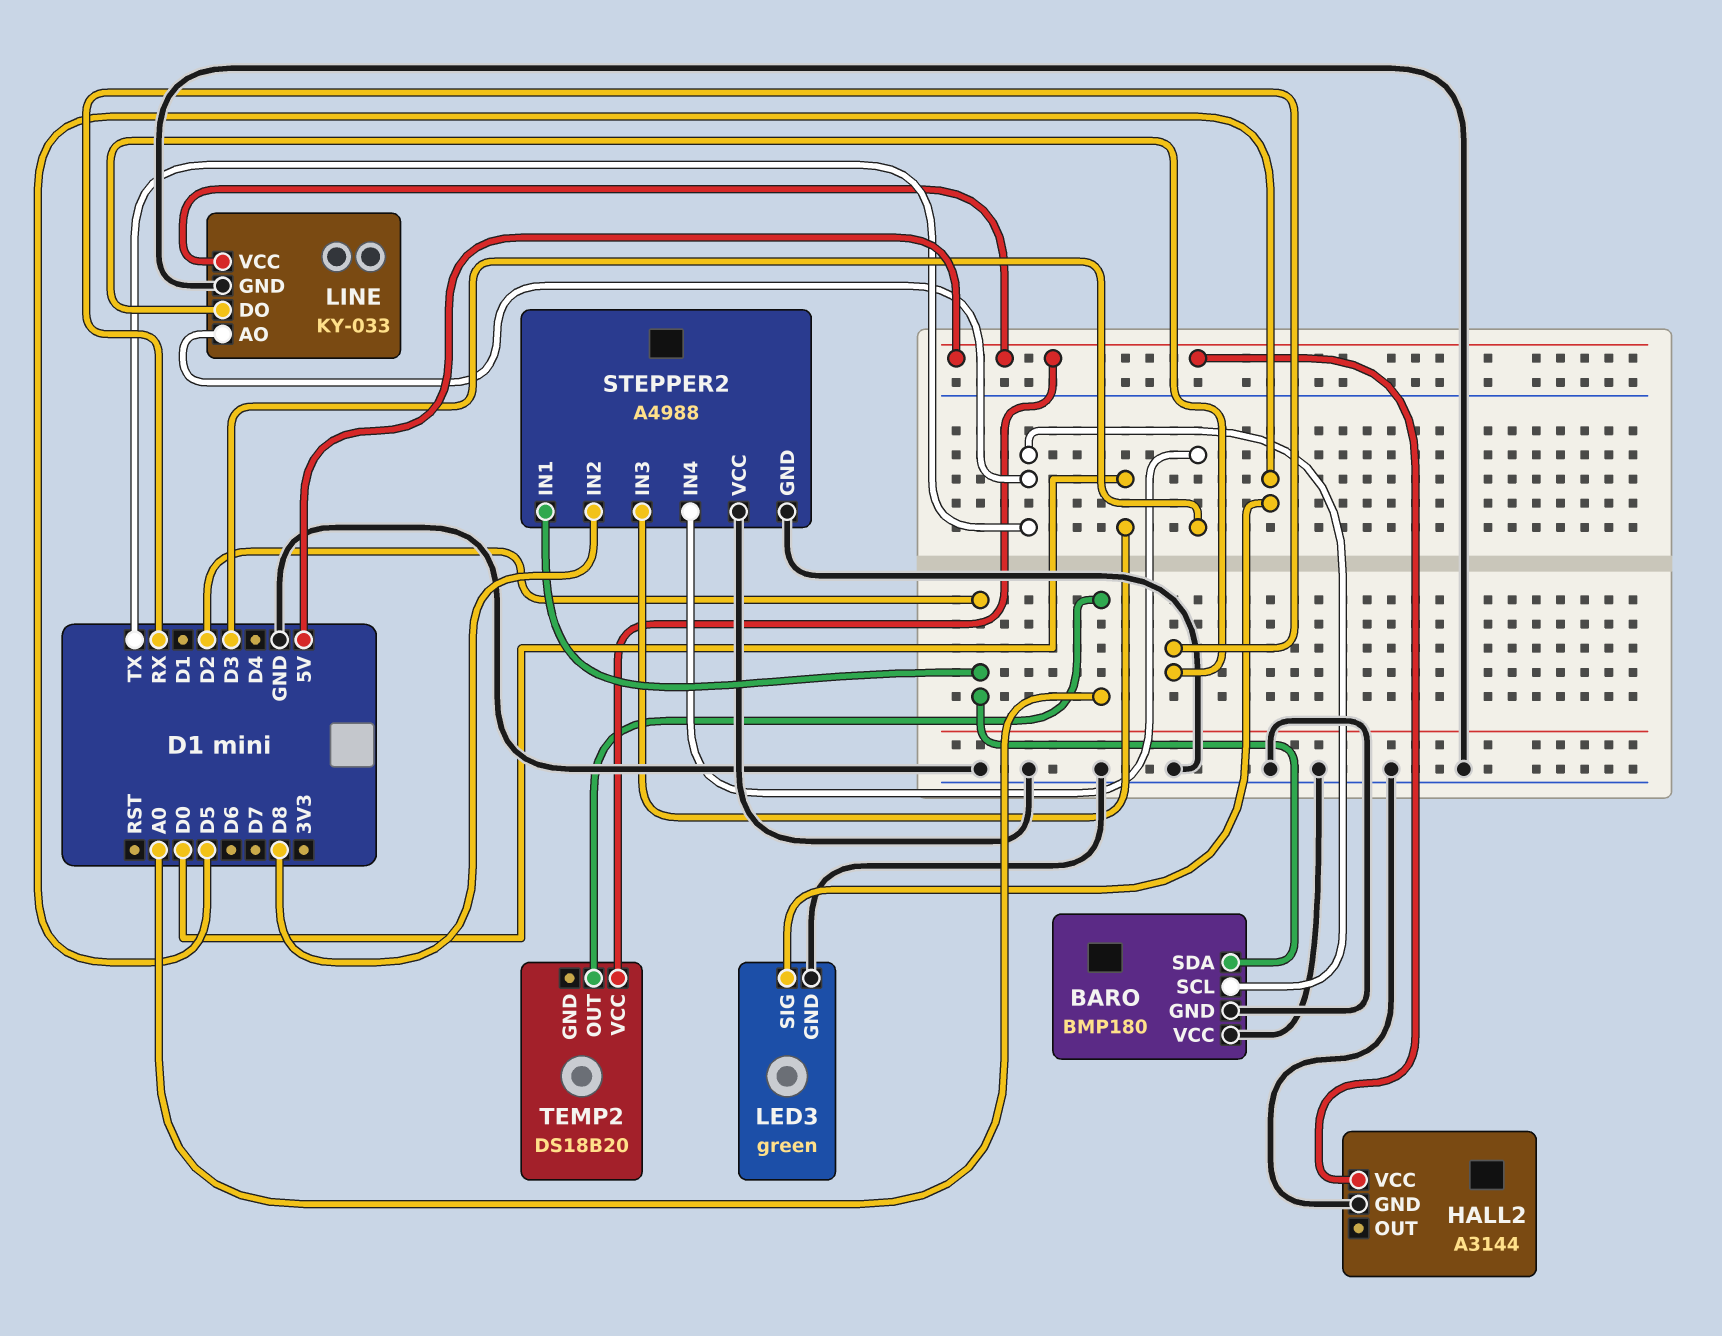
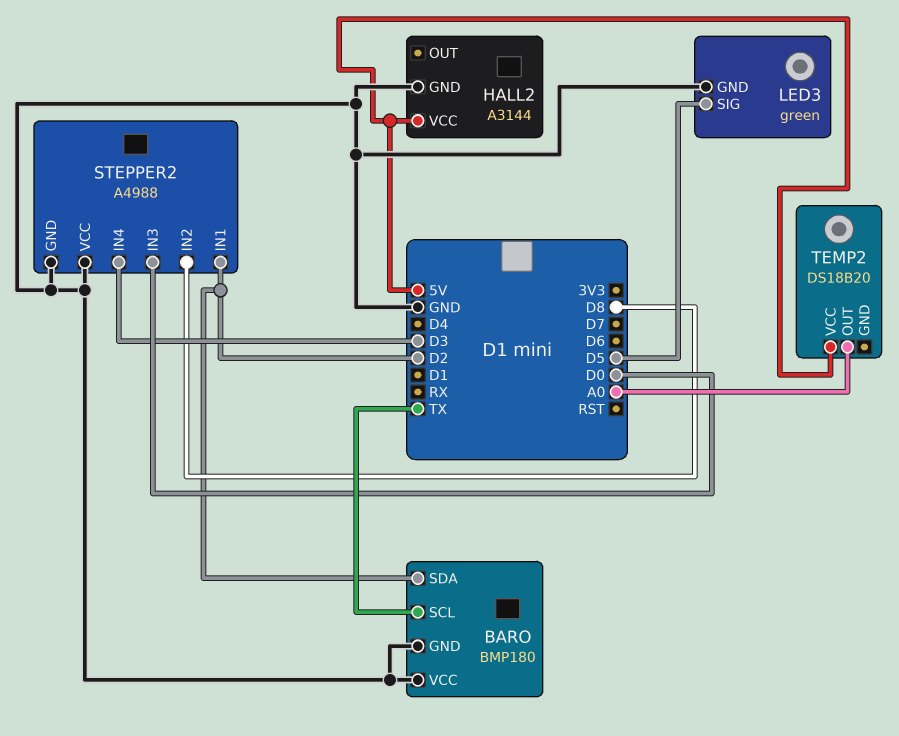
LINE: KY-033 -> none
LINE pin AO: TX -> none
LINE pin DO: RX -> none
LINE pin GND: GND -> none
LINE pin VCC: 5V -> none

